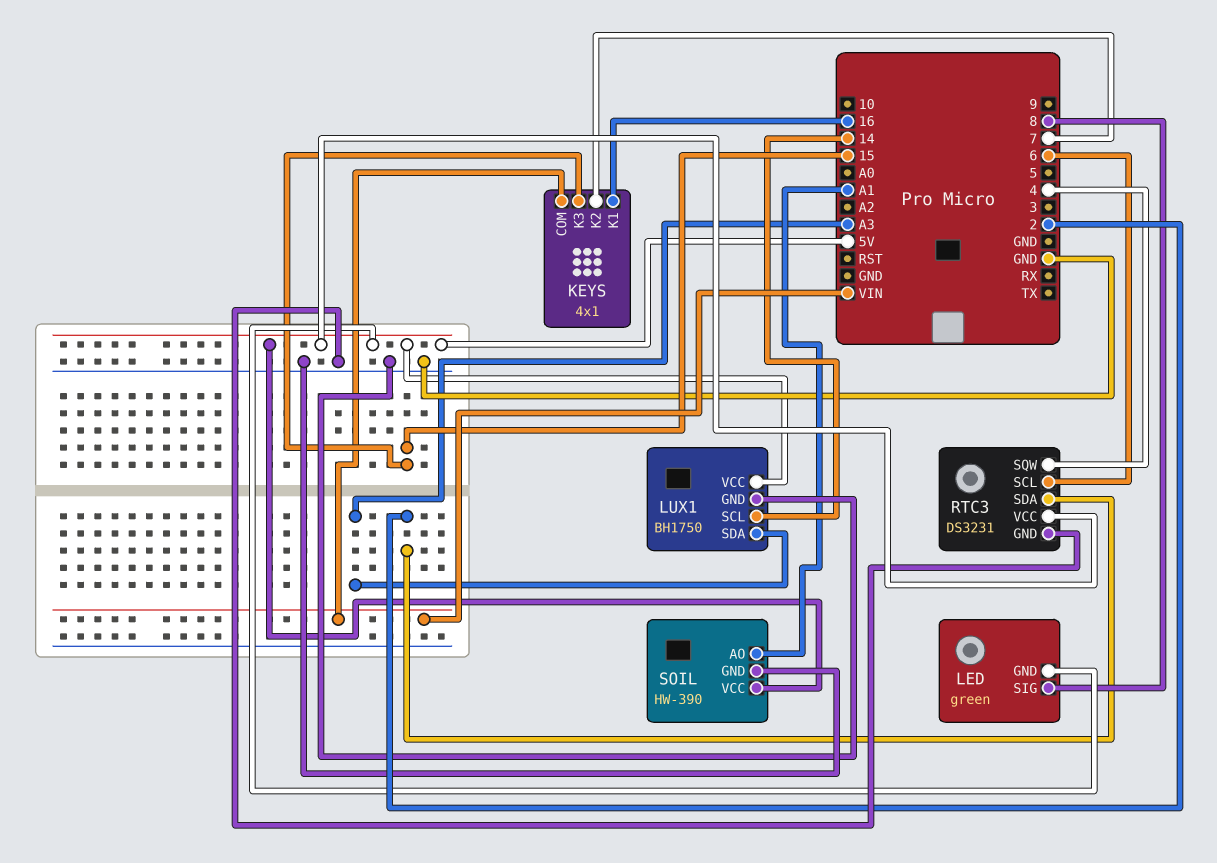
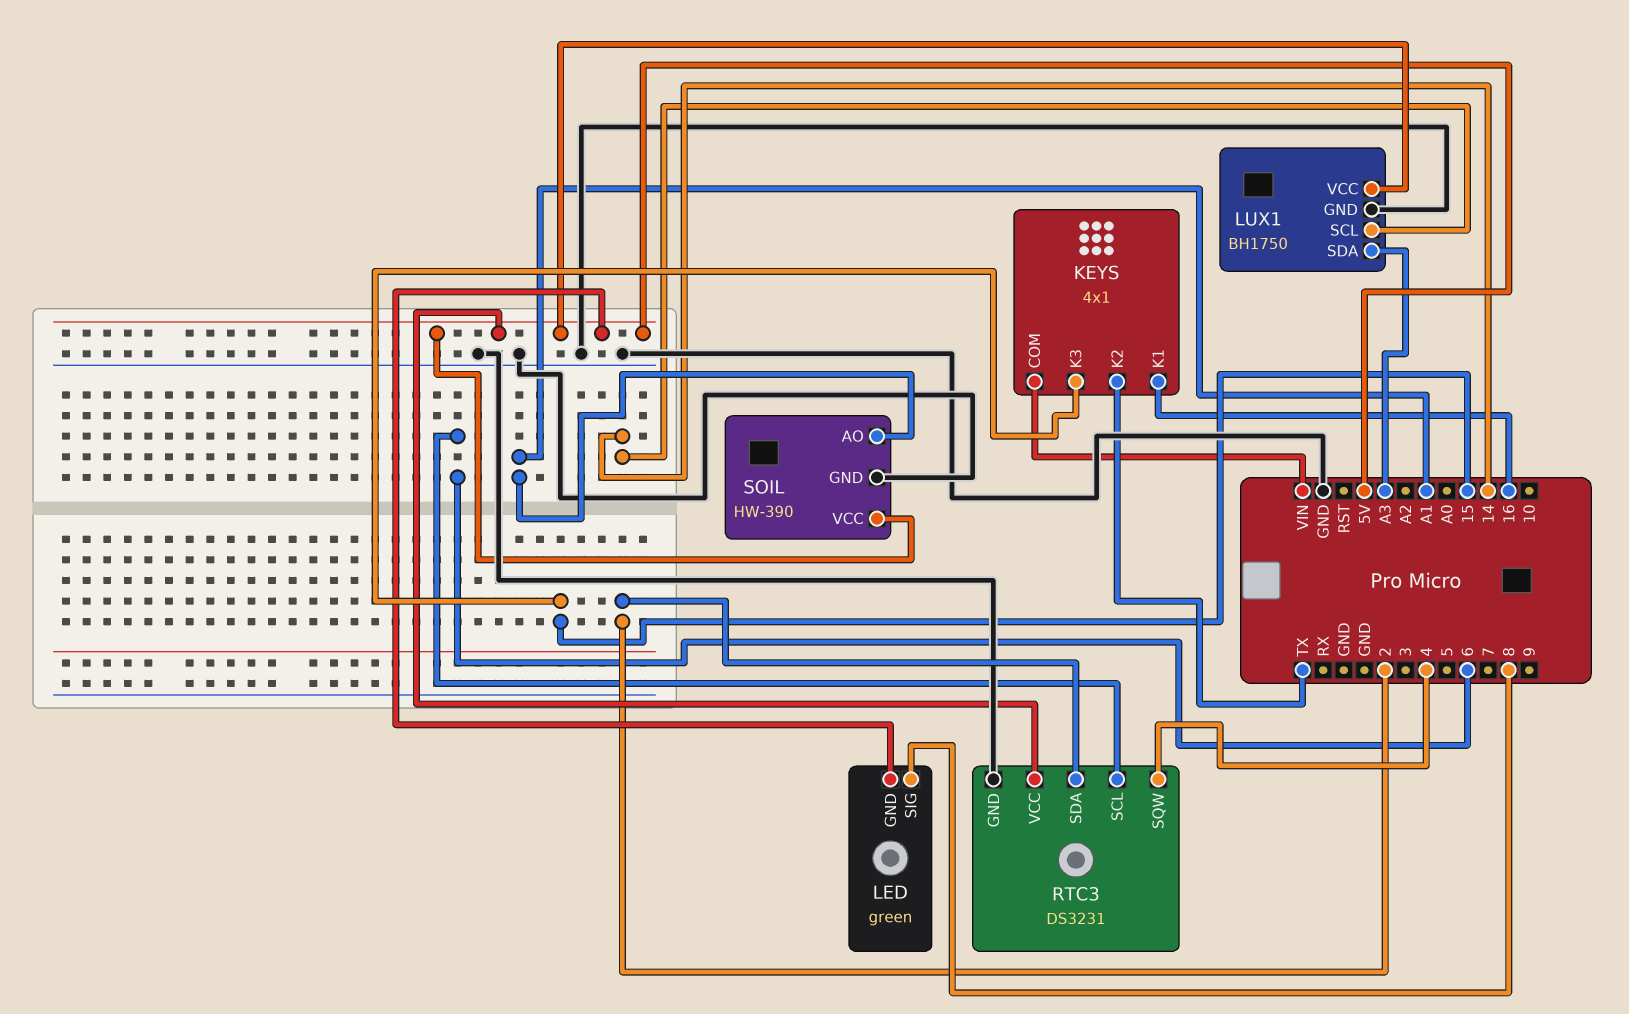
KEYS pin K2: 7 -> TX

